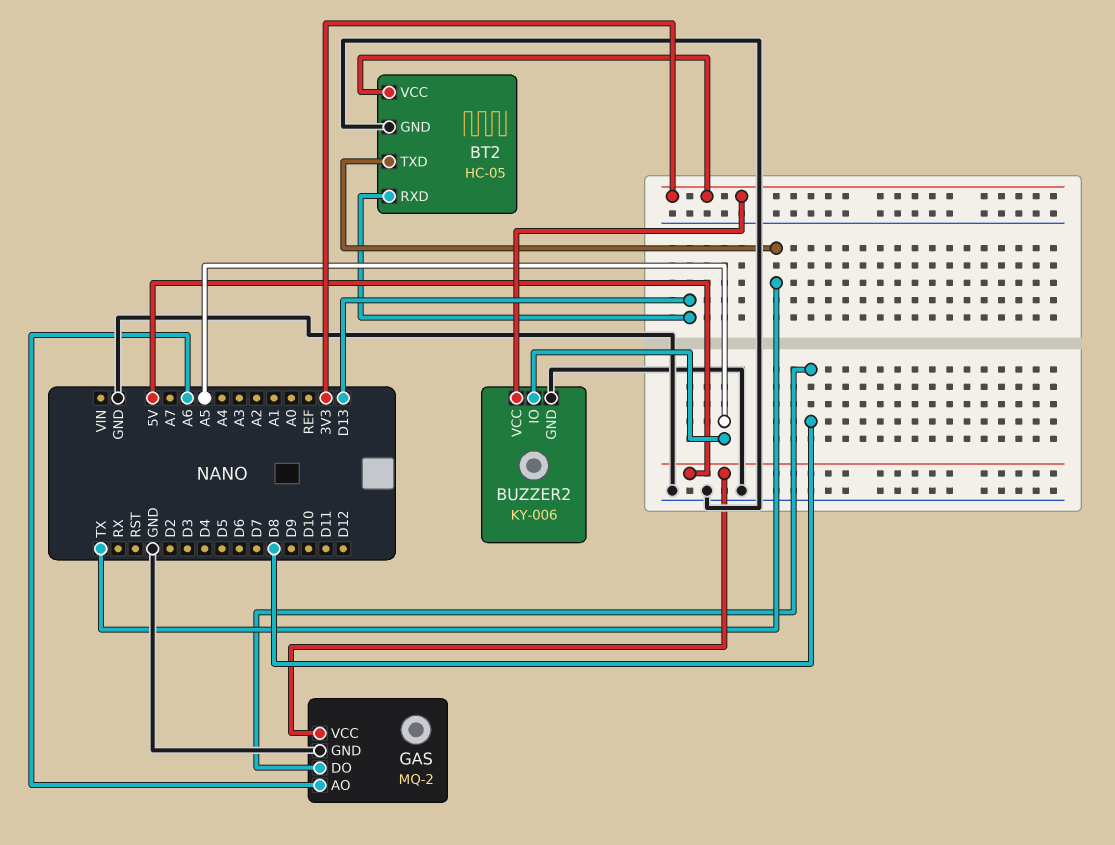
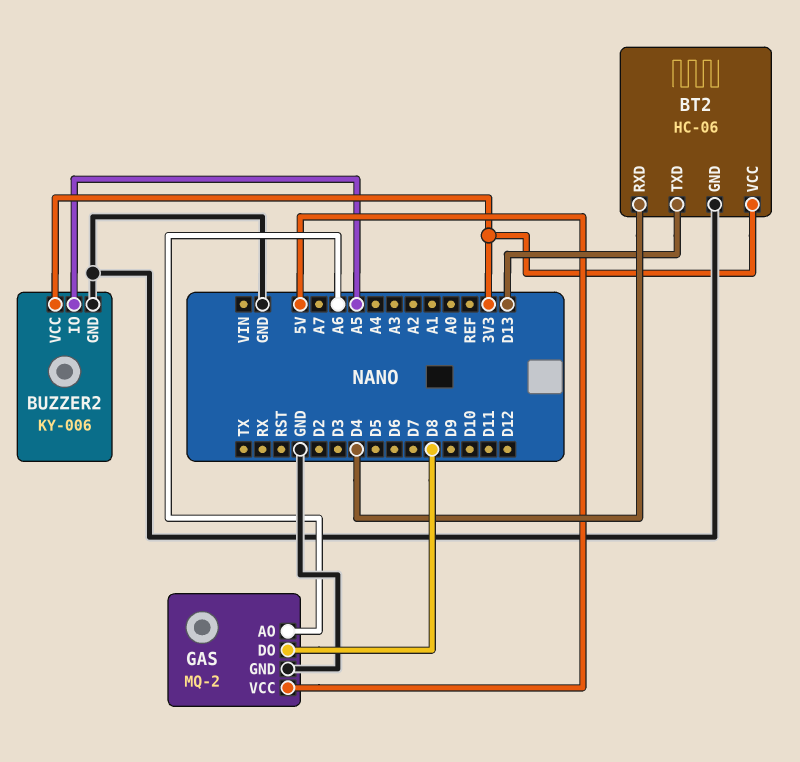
BT2: HC-05 -> HC-06
BT2 pin RXD: D13 -> D4
BT2 pin TXD: TX -> D13

